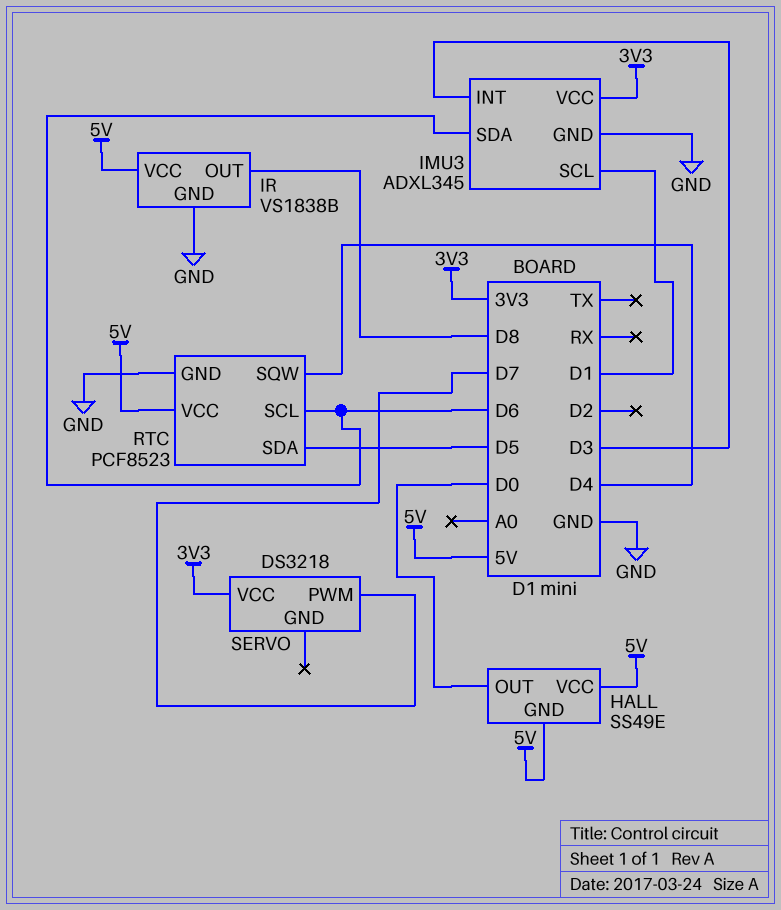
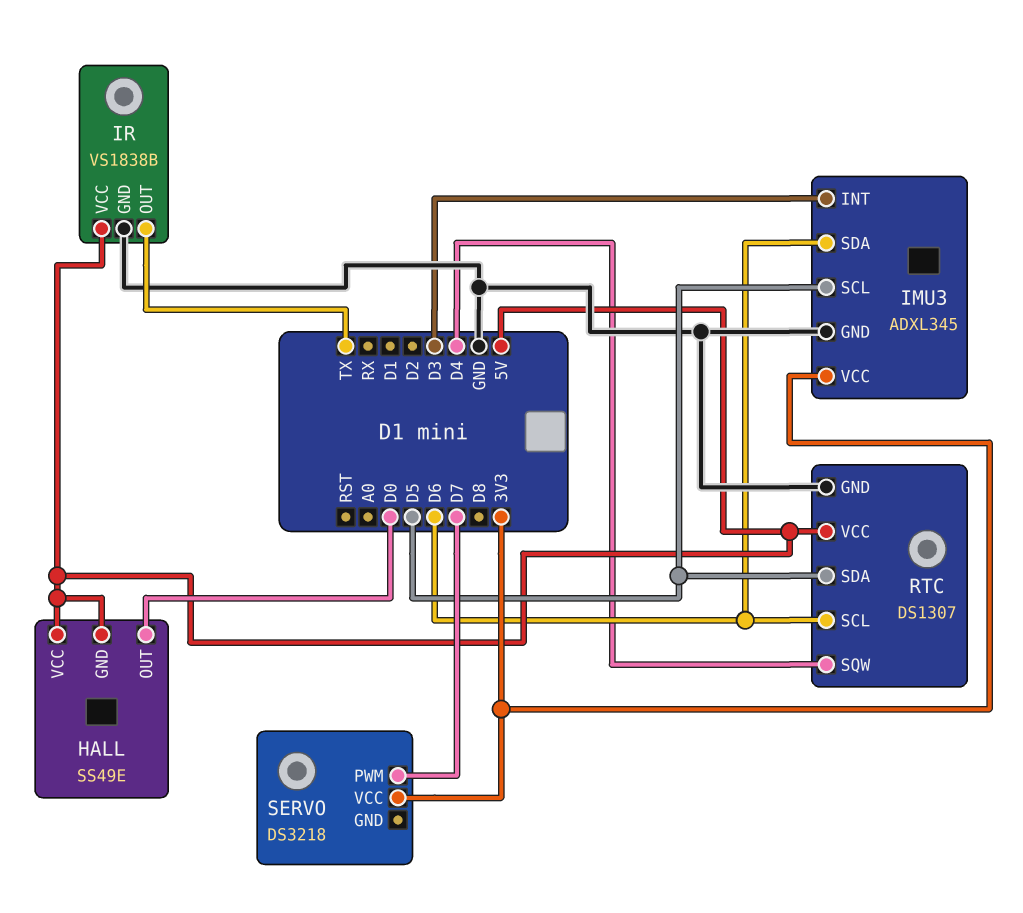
IMU3 pin SCL: D1 -> D5
IR pin OUT: D8 -> TX
RTC: PCF8523 -> DS1307

